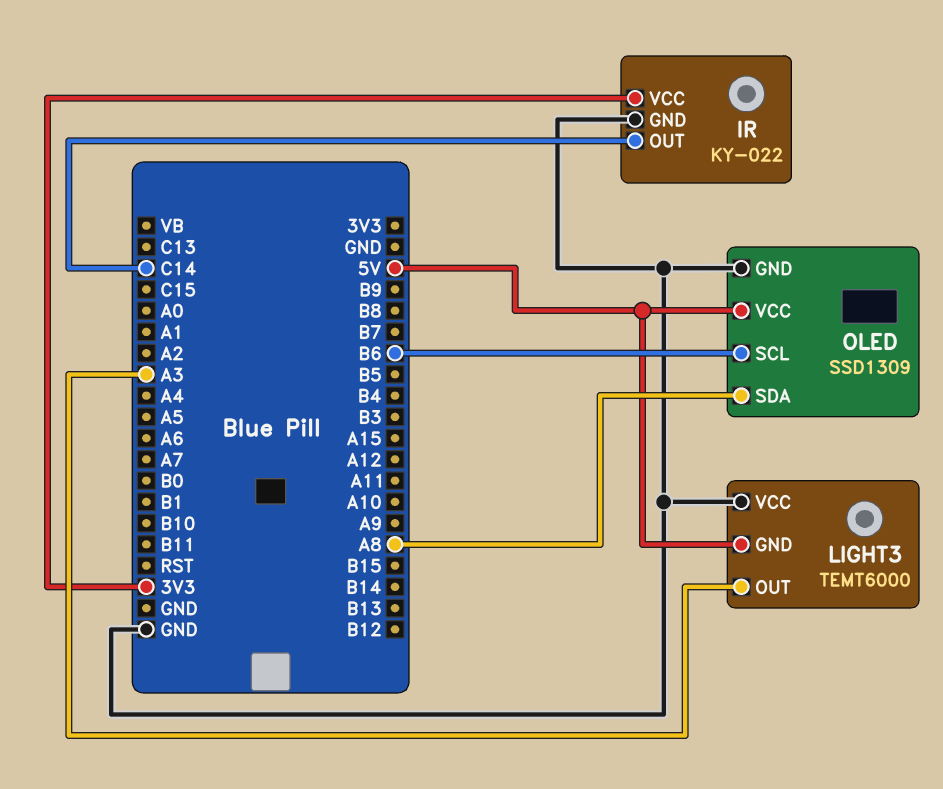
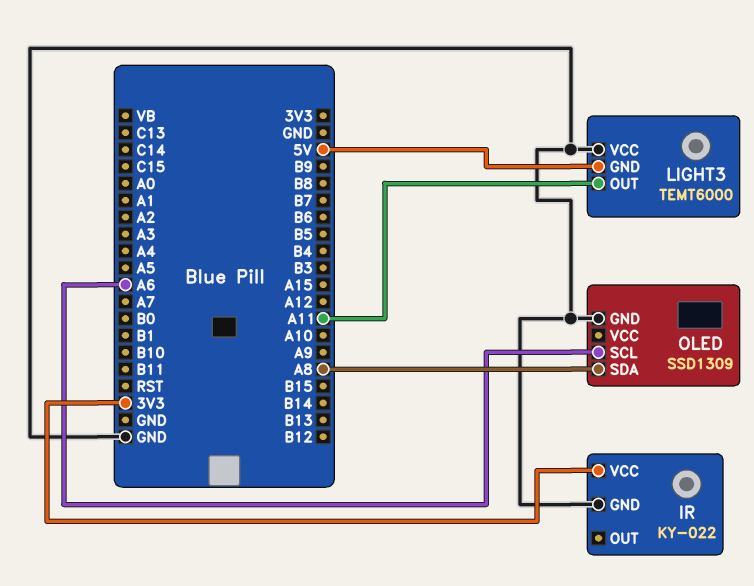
IR pin OUT: C14 -> none
LIGHT3 pin OUT: A3 -> A11
OLED pin SCL: B6 -> A6
OLED pin VCC: 5V -> none

